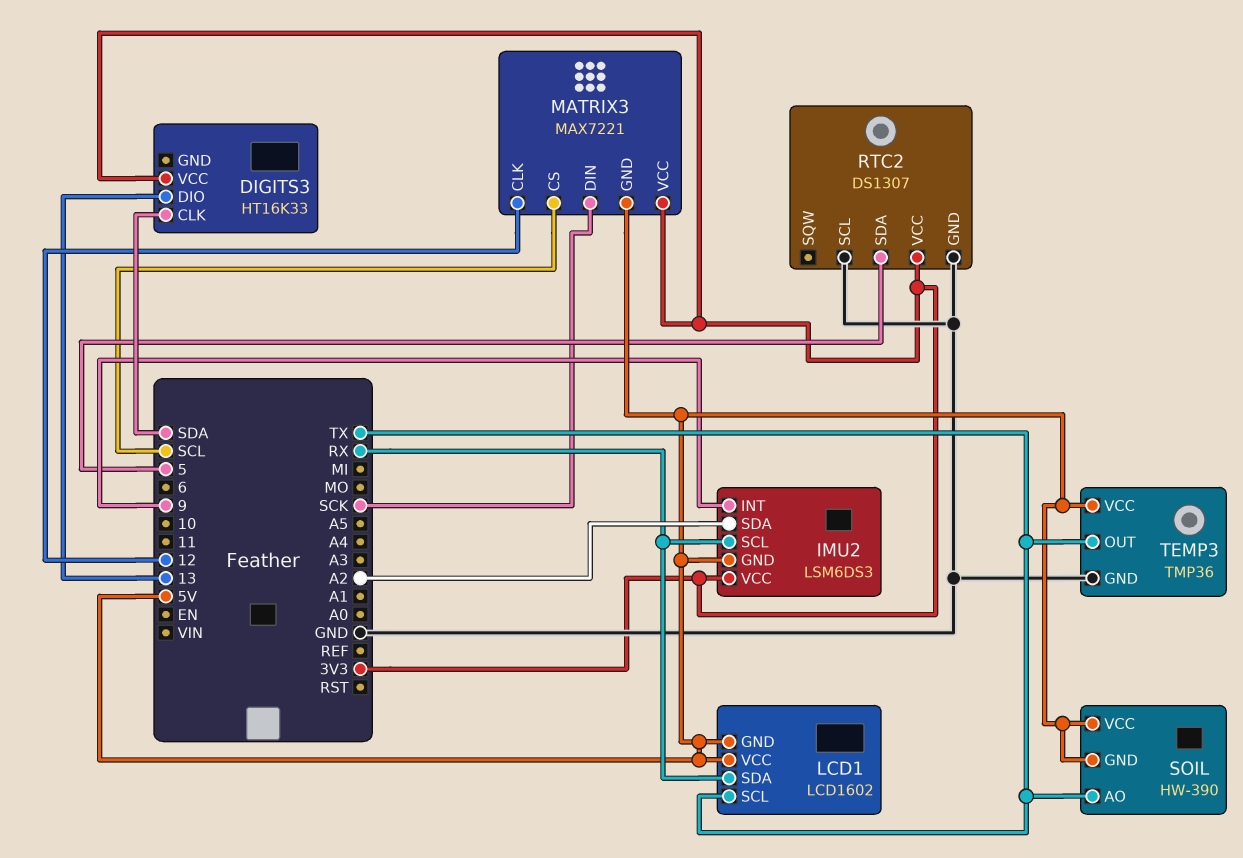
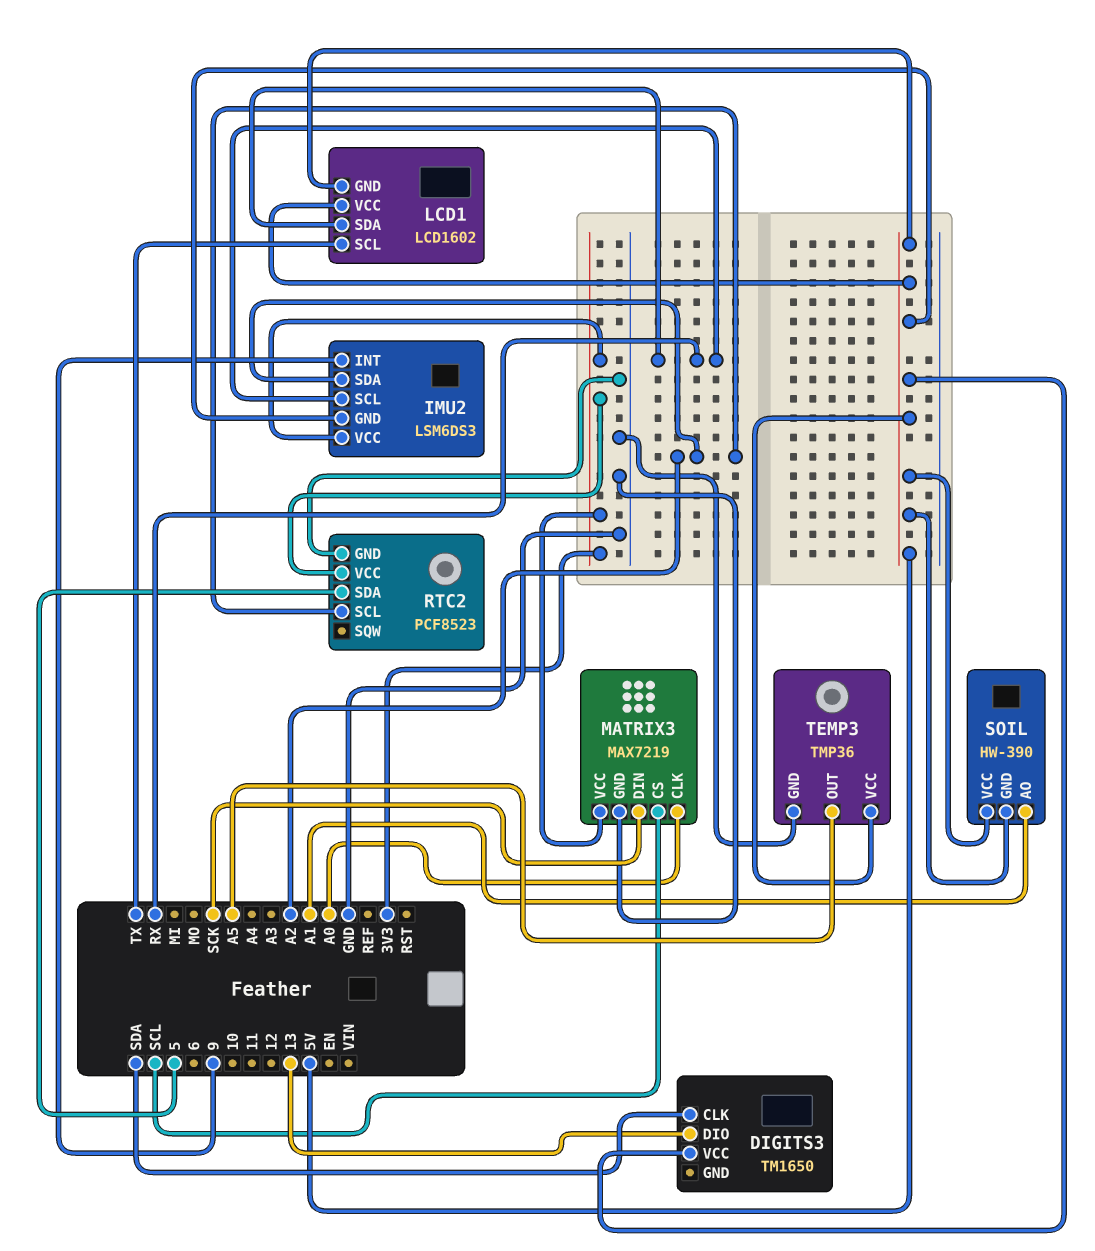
DIGITS3: HT16K33 -> TM1650
DIGITS3 pin VCC: 3V3 -> 5V
MATRIX3: MAX7221 -> MAX7219
MATRIX3 pin CLK: 12 -> A0
MATRIX3 pin GND: 5V -> GND
RTC2: DS1307 -> PCF8523
RTC2 pin SCL: GND -> A2
SOIL pin AO: TX -> A1
TEMP3 pin OUT: TX -> A5

